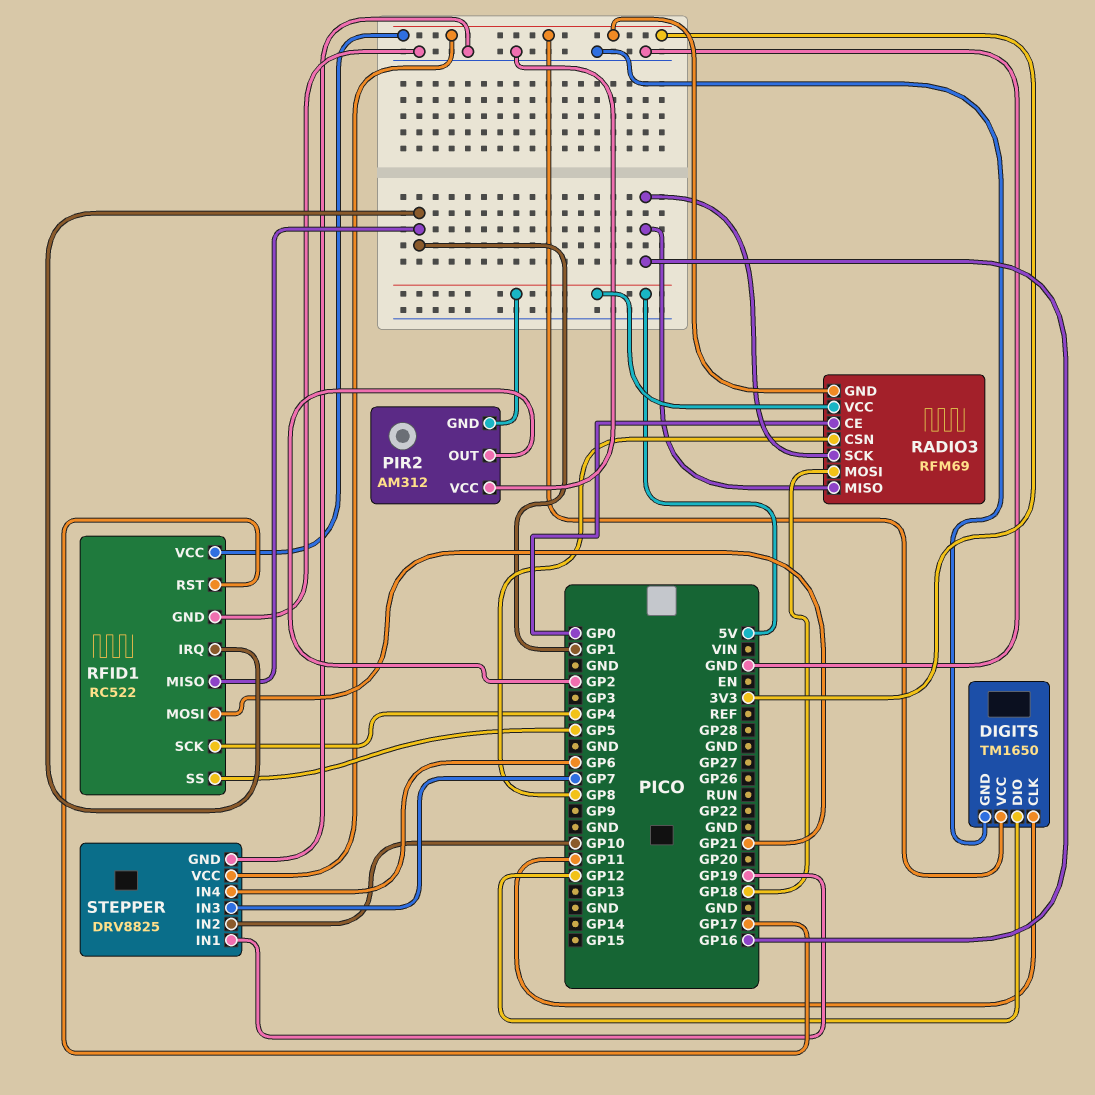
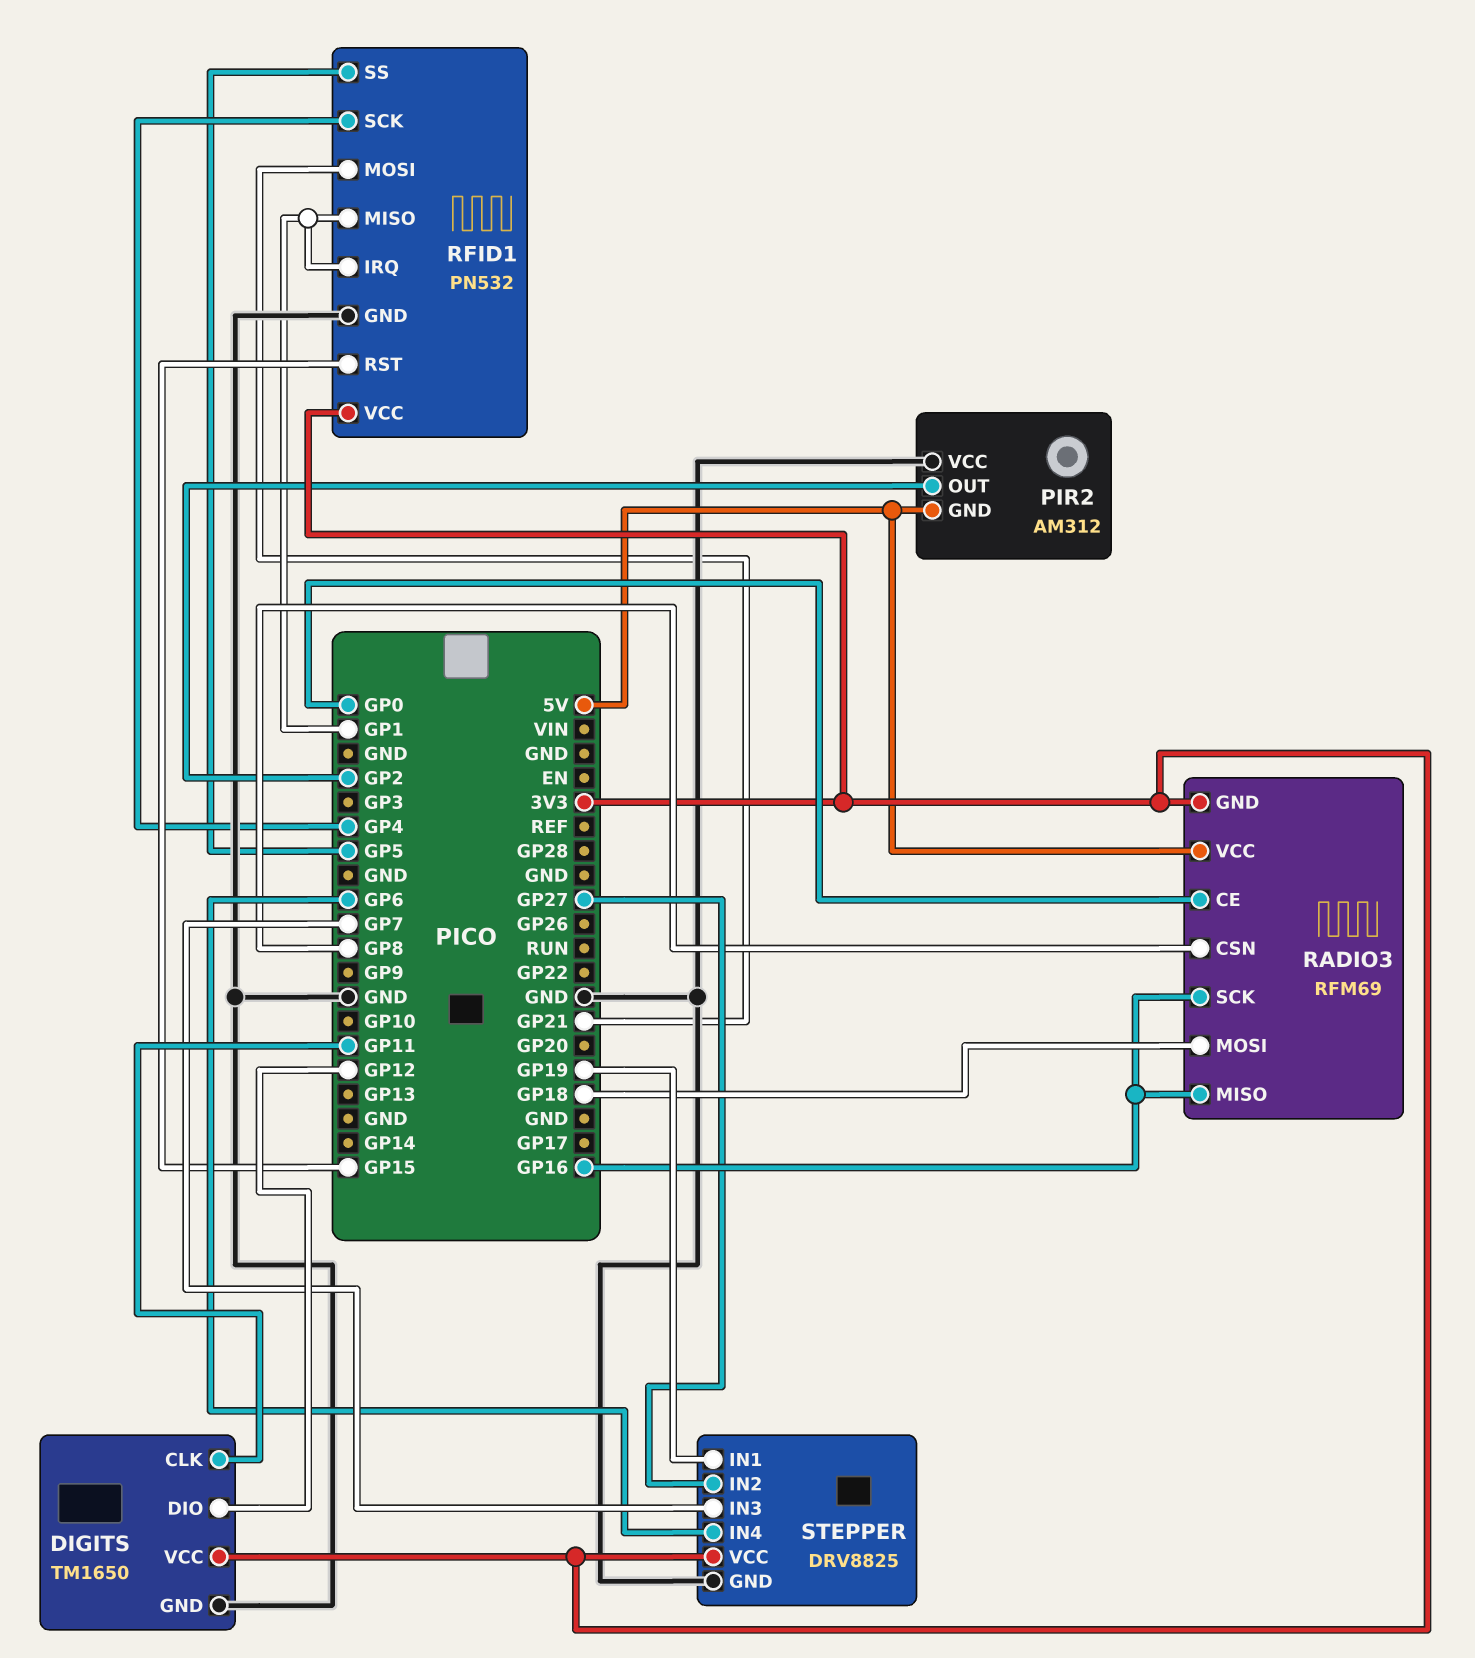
RFID1: RC522 -> PN532
RFID1 pin RST: GP17 -> GP15
STEPPER pin IN2: GP10 -> GP27

